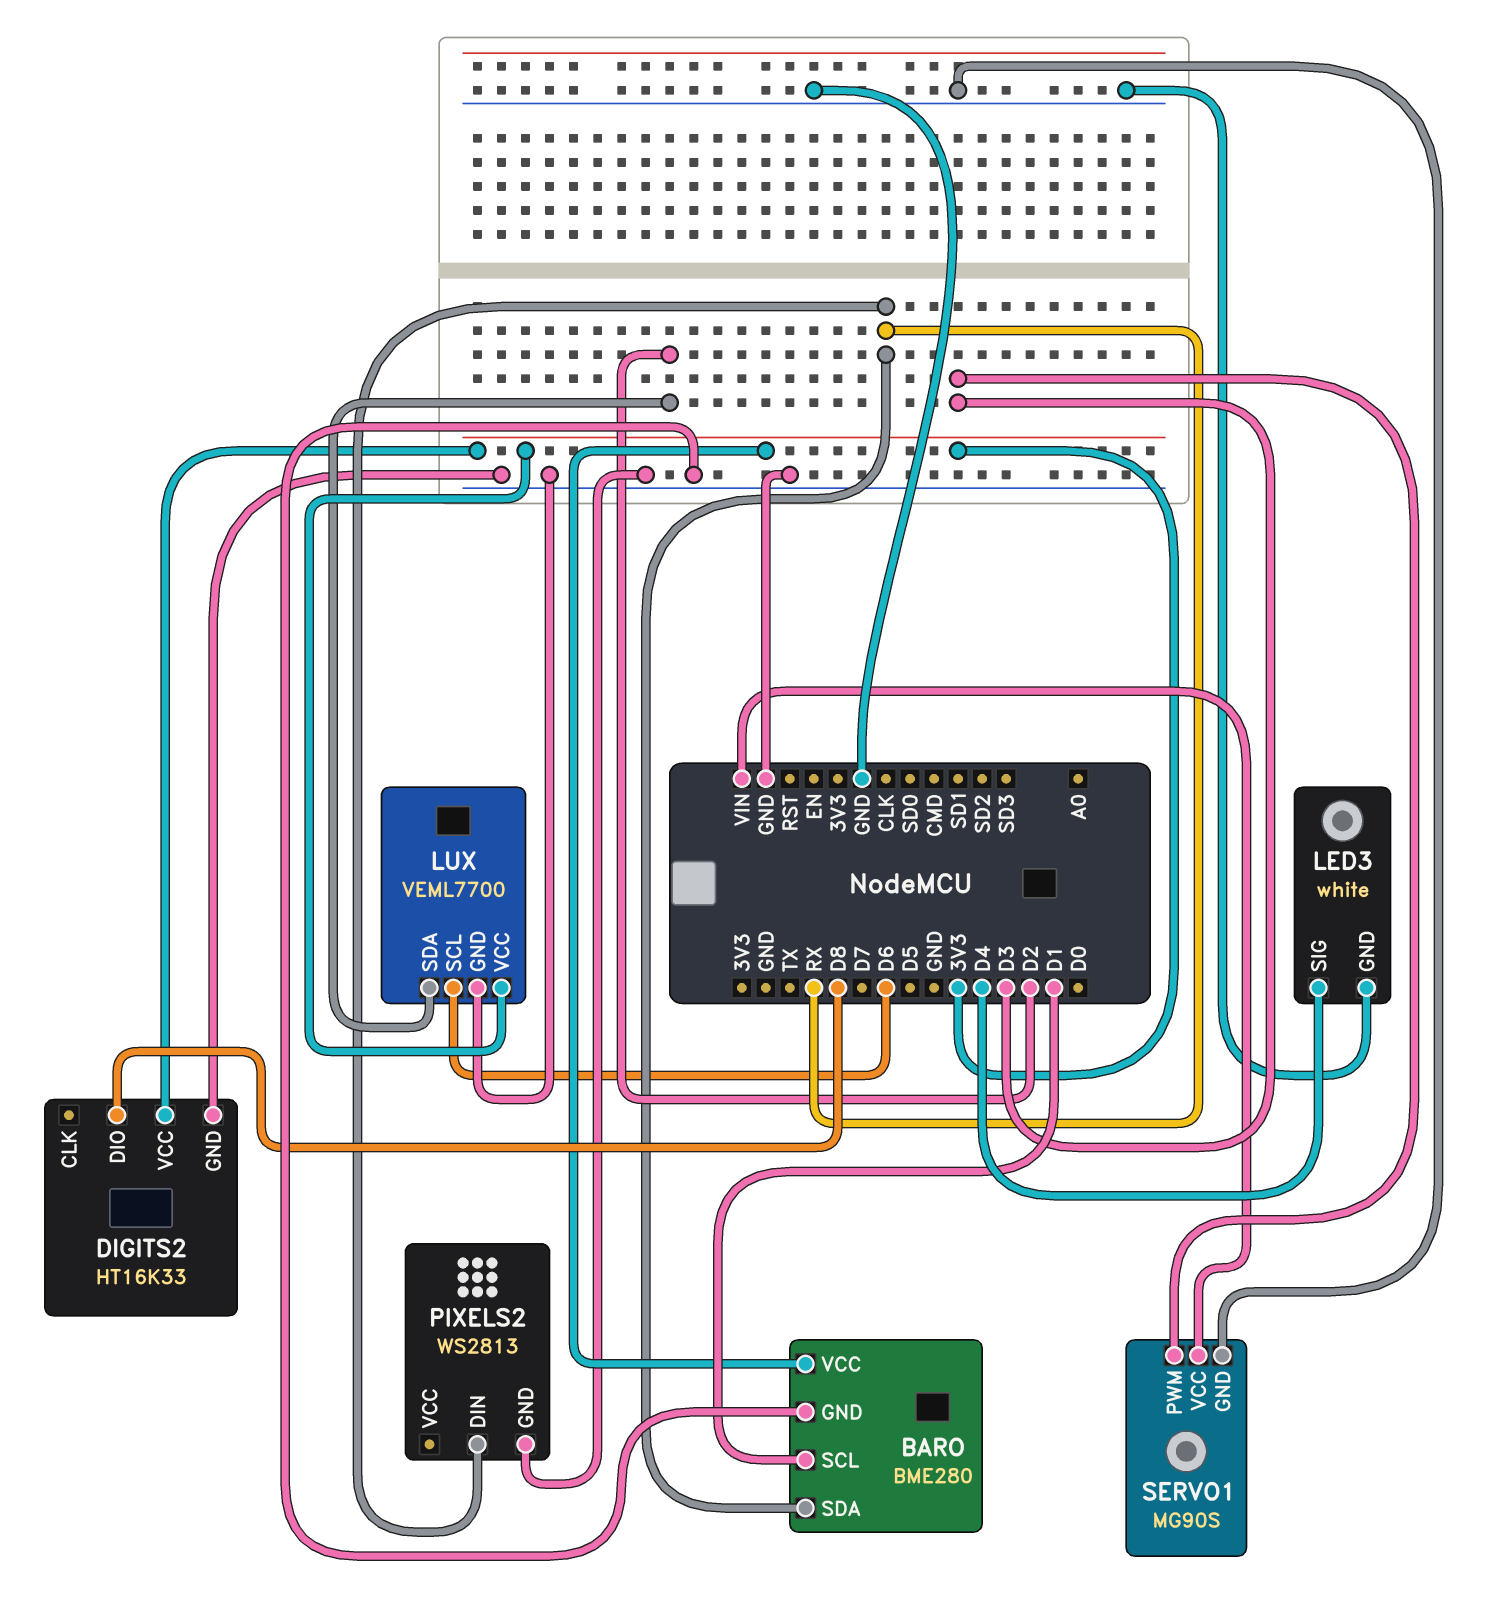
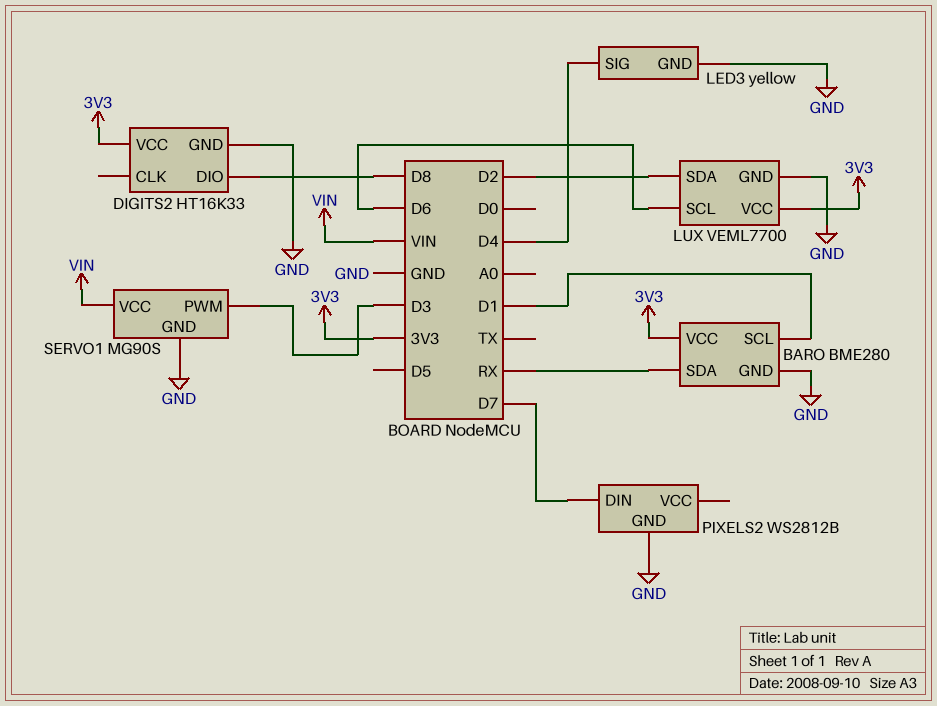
LED3: white -> yellow
PIXELS2: WS2813 -> WS2812B
PIXELS2 pin DIN: RX -> D7

